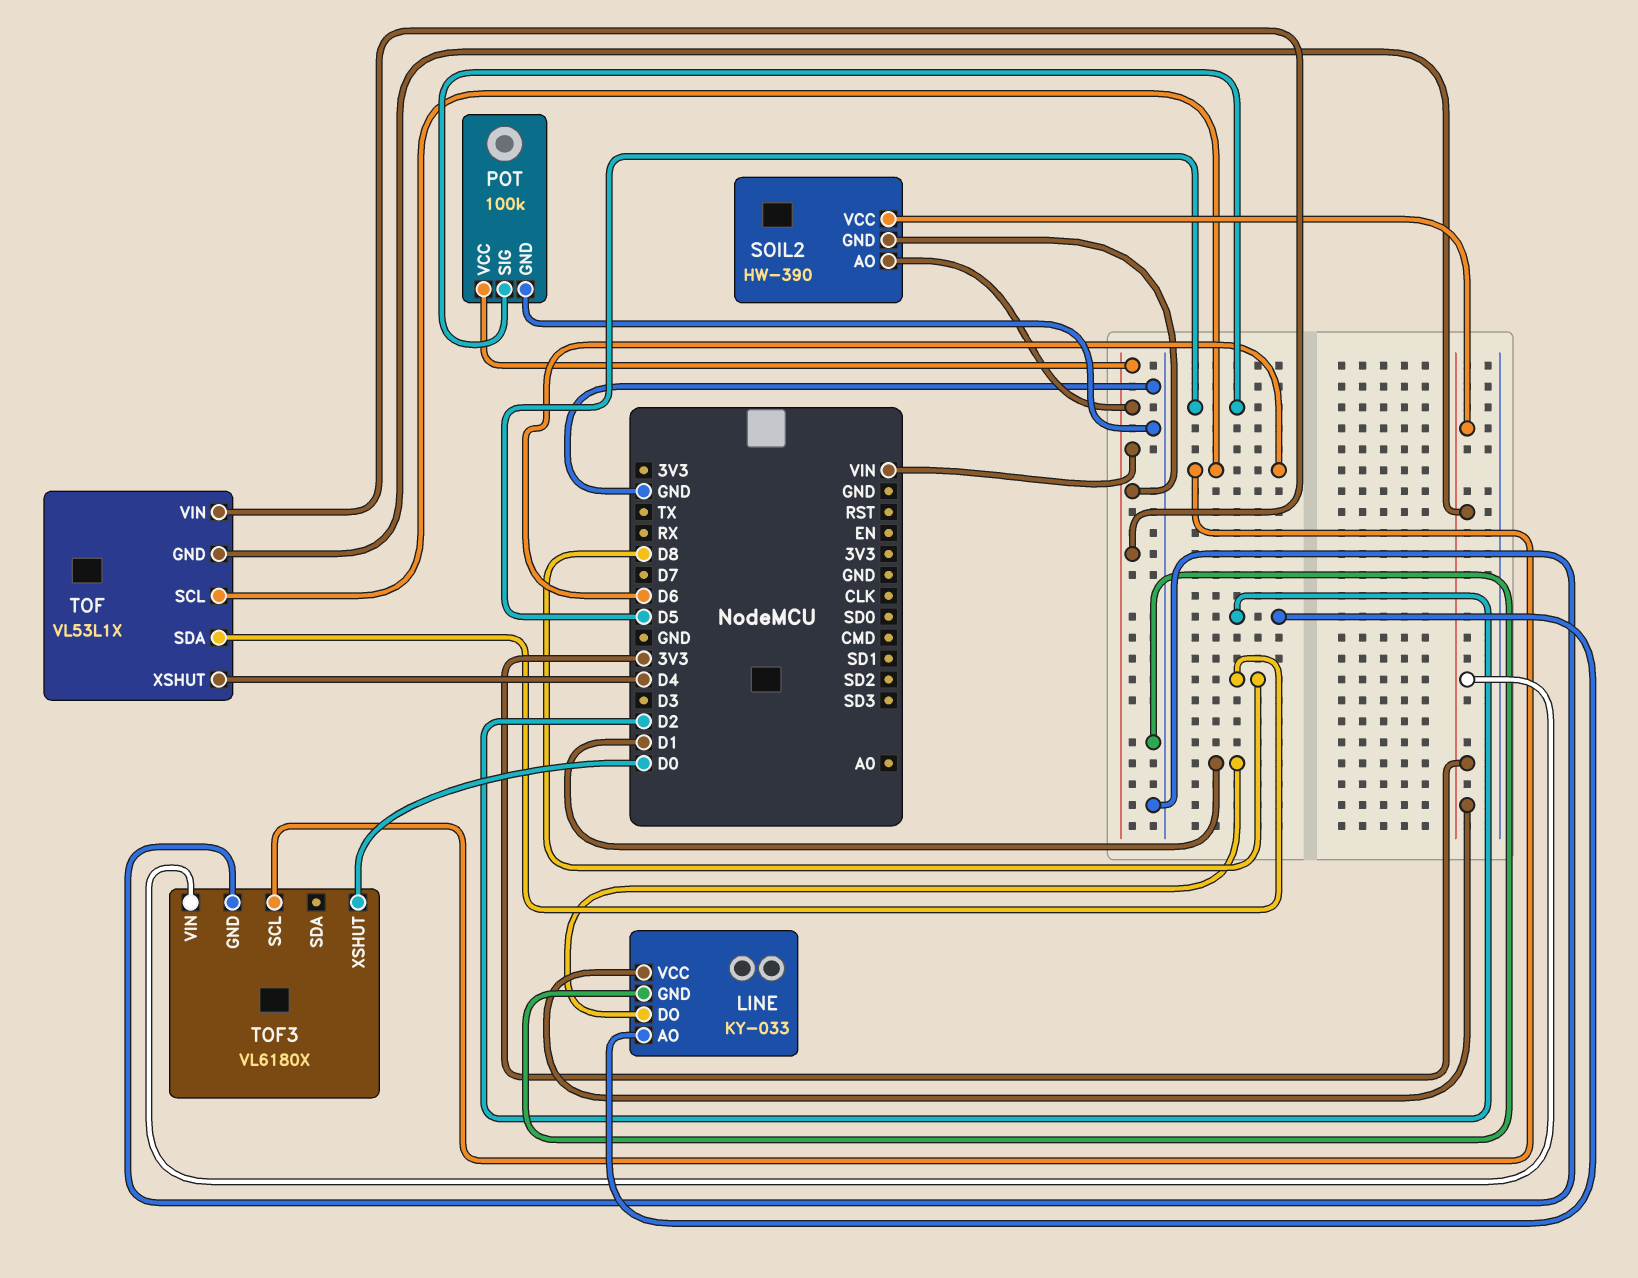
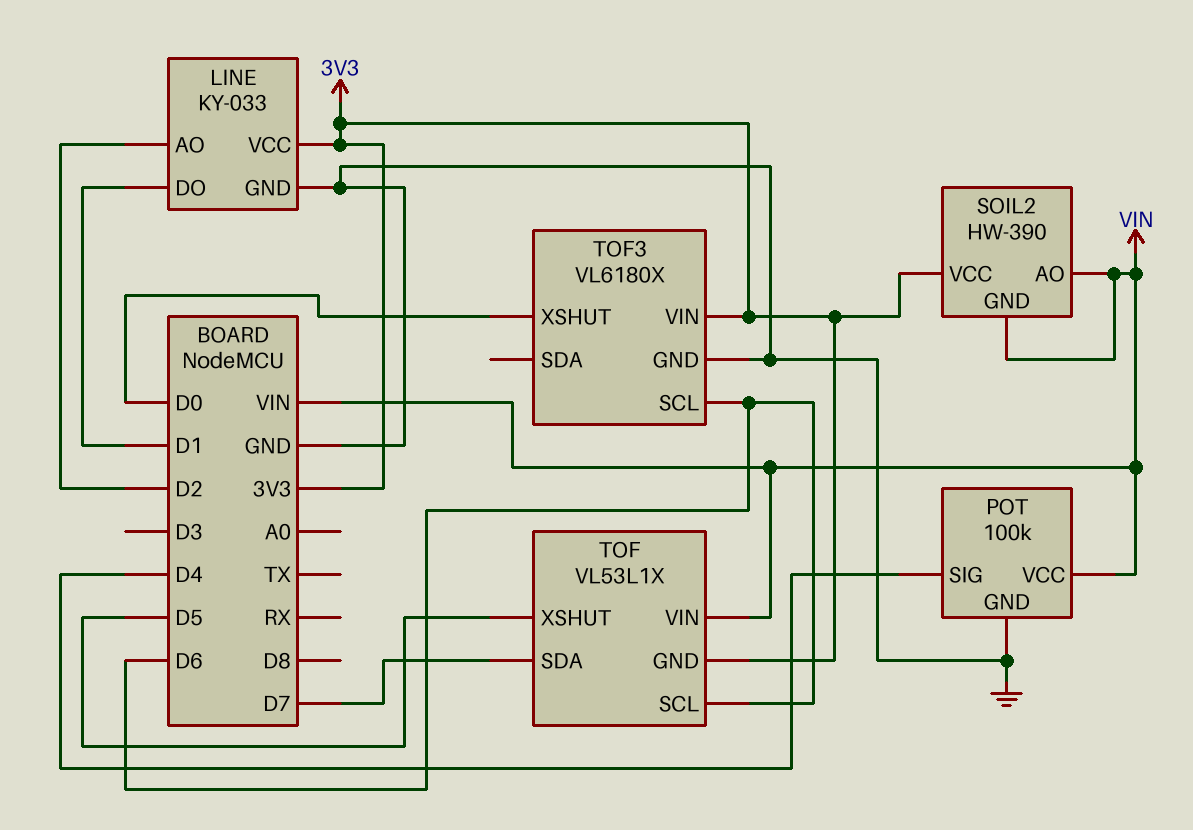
POT pin SIG: D5 -> D4
TOF pin SDA: D8 -> D7
TOF pin XSHUT: D4 -> D5

